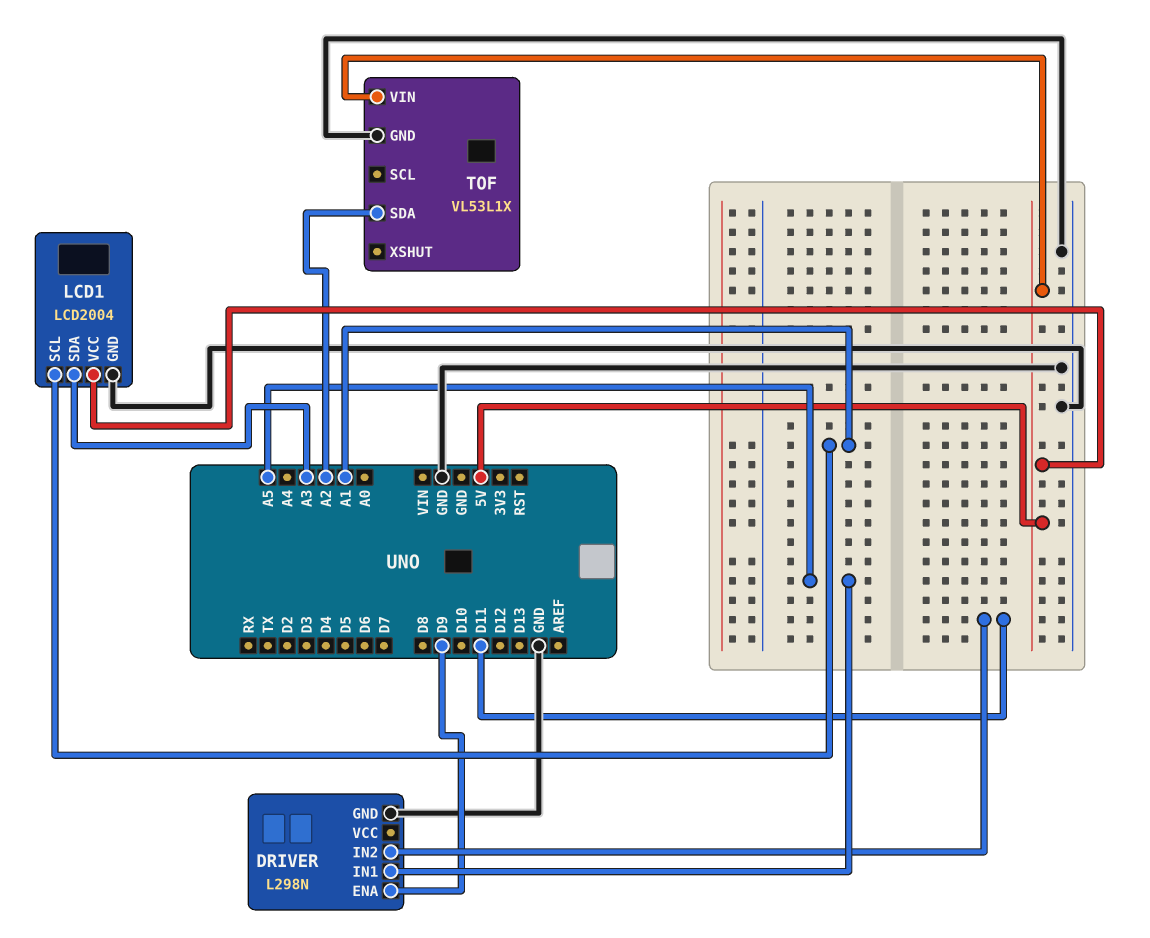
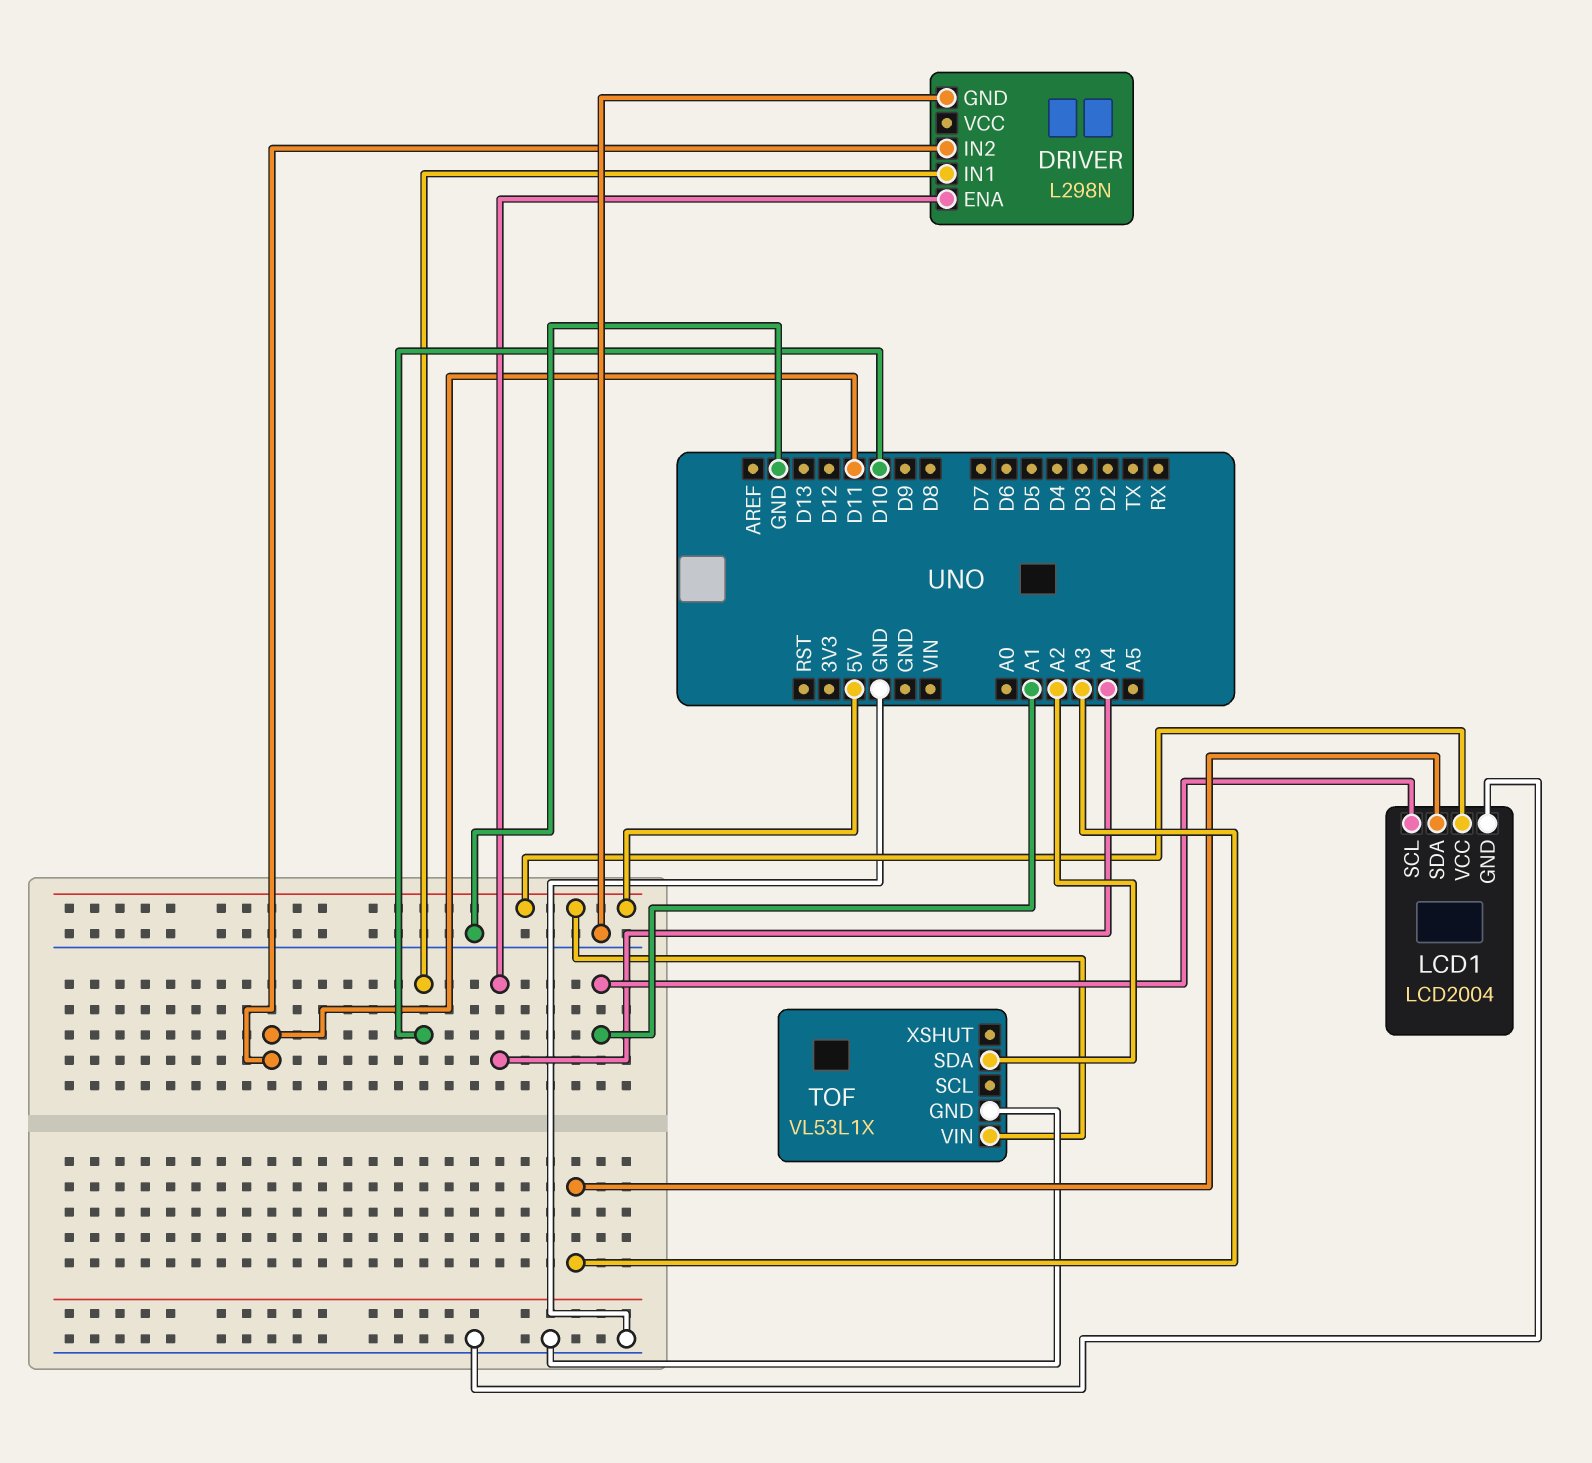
DRIVER pin ENA: D9 -> A4
DRIVER pin IN1: A5 -> D10

